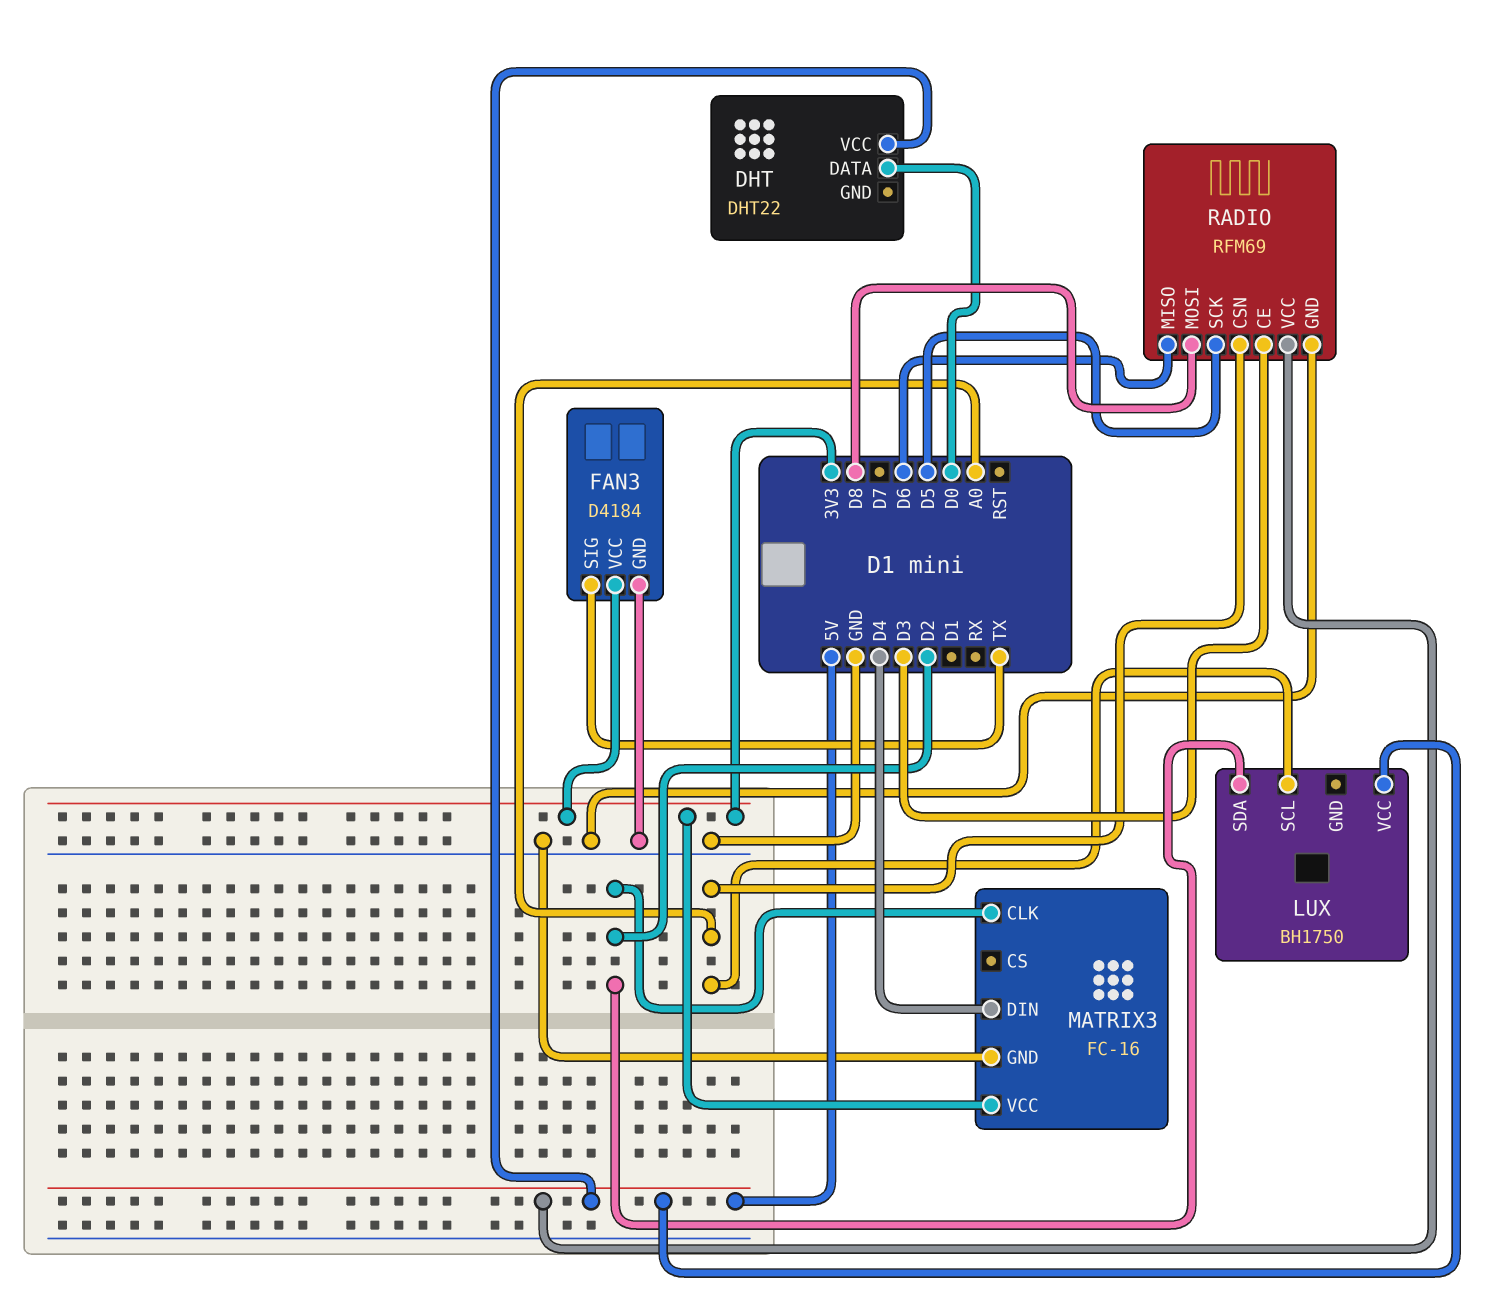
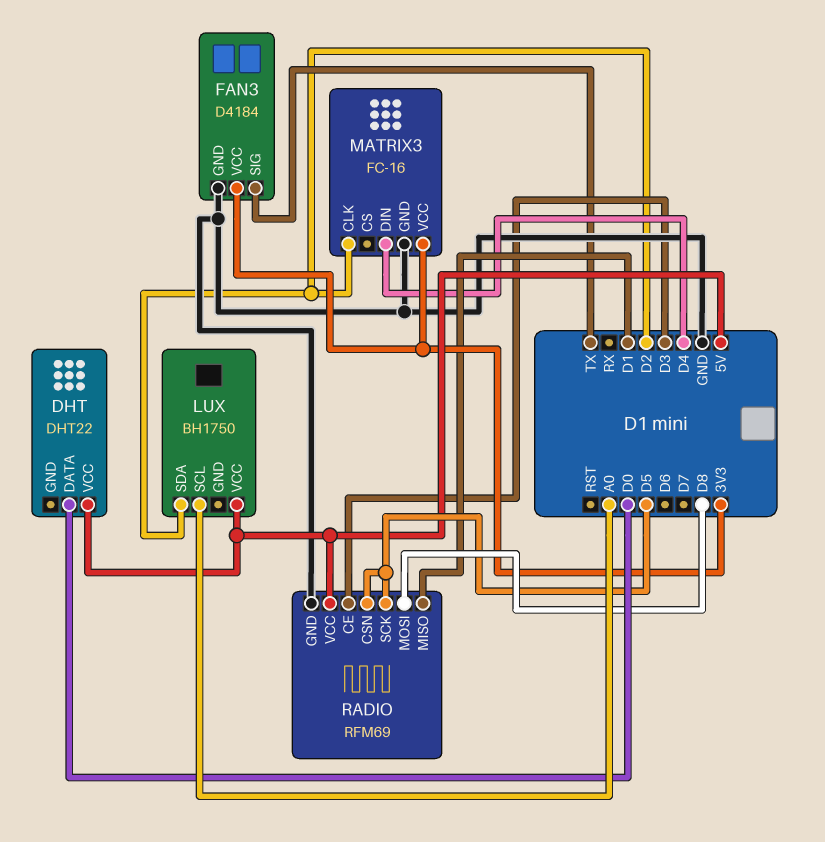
RADIO pin CSN: A0 -> D5
RADIO pin MISO: D6 -> D1

